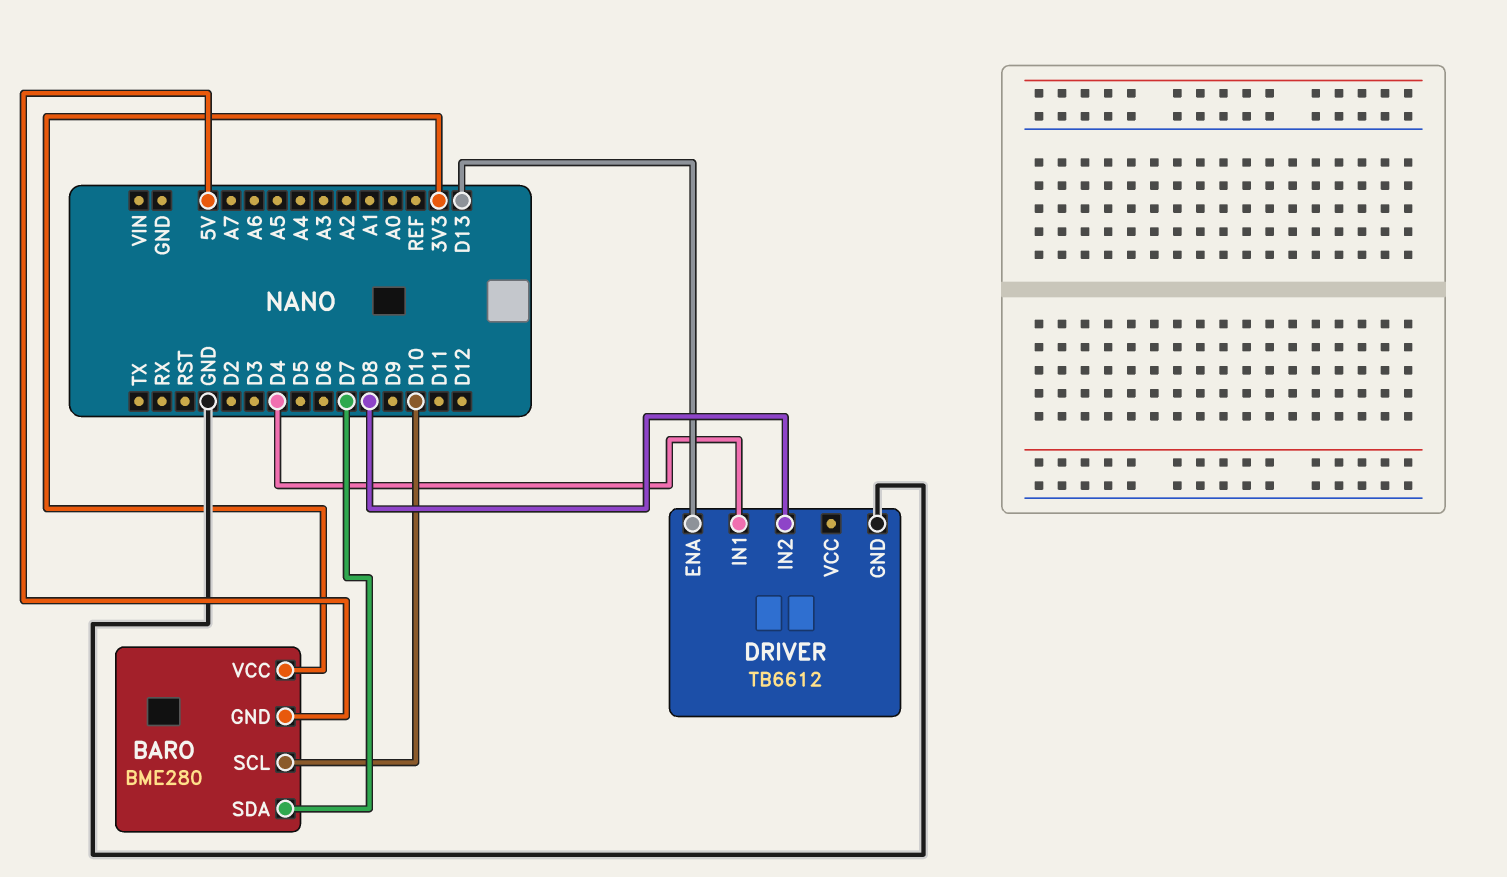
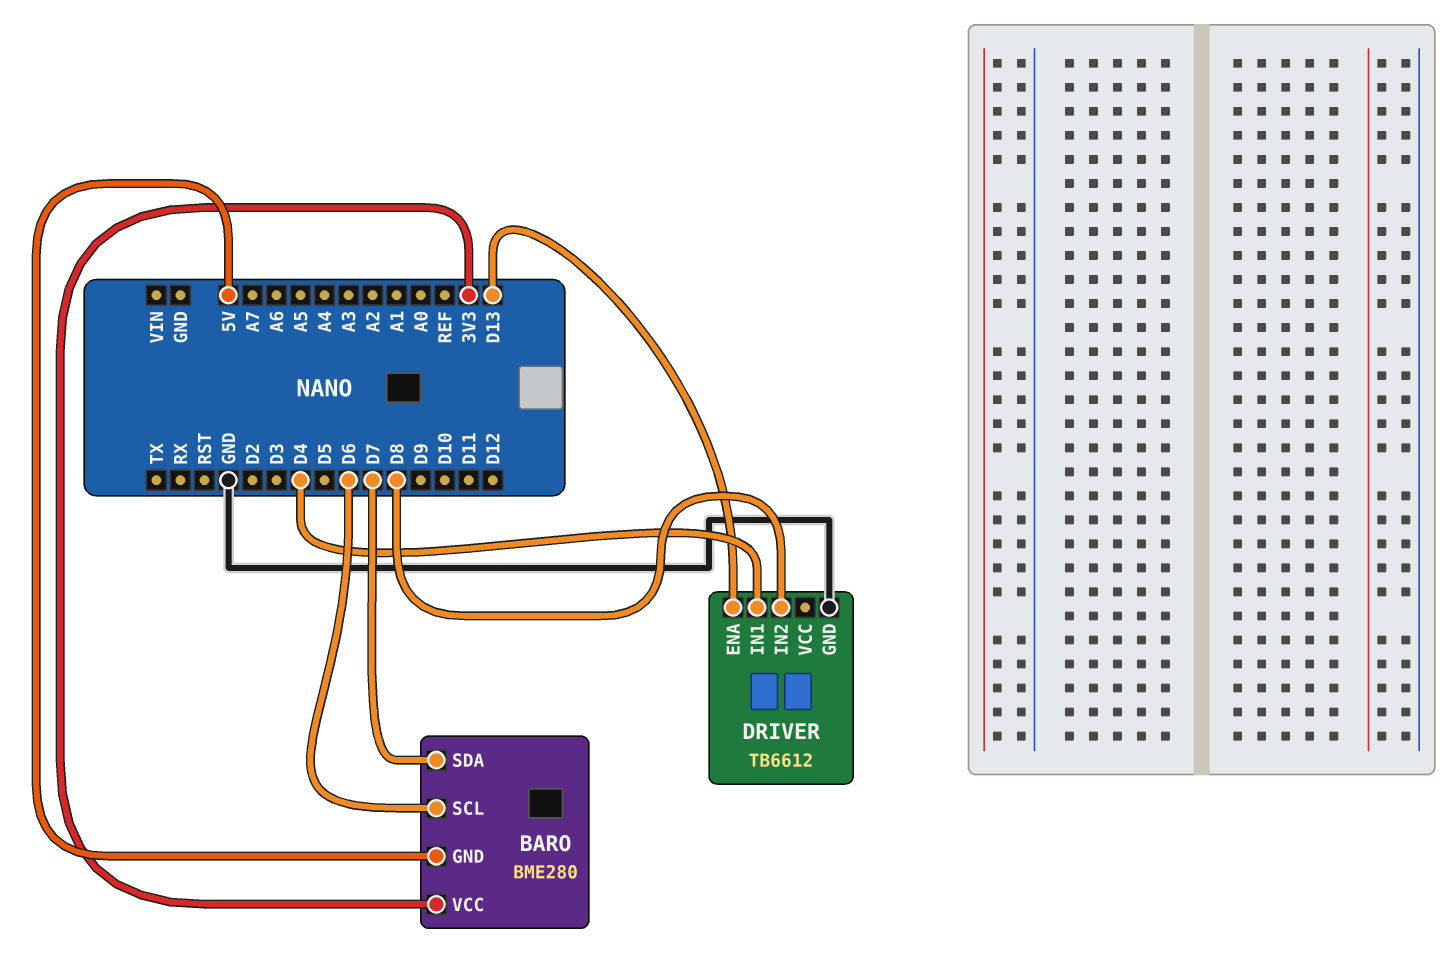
BARO pin SCL: D10 -> D6

